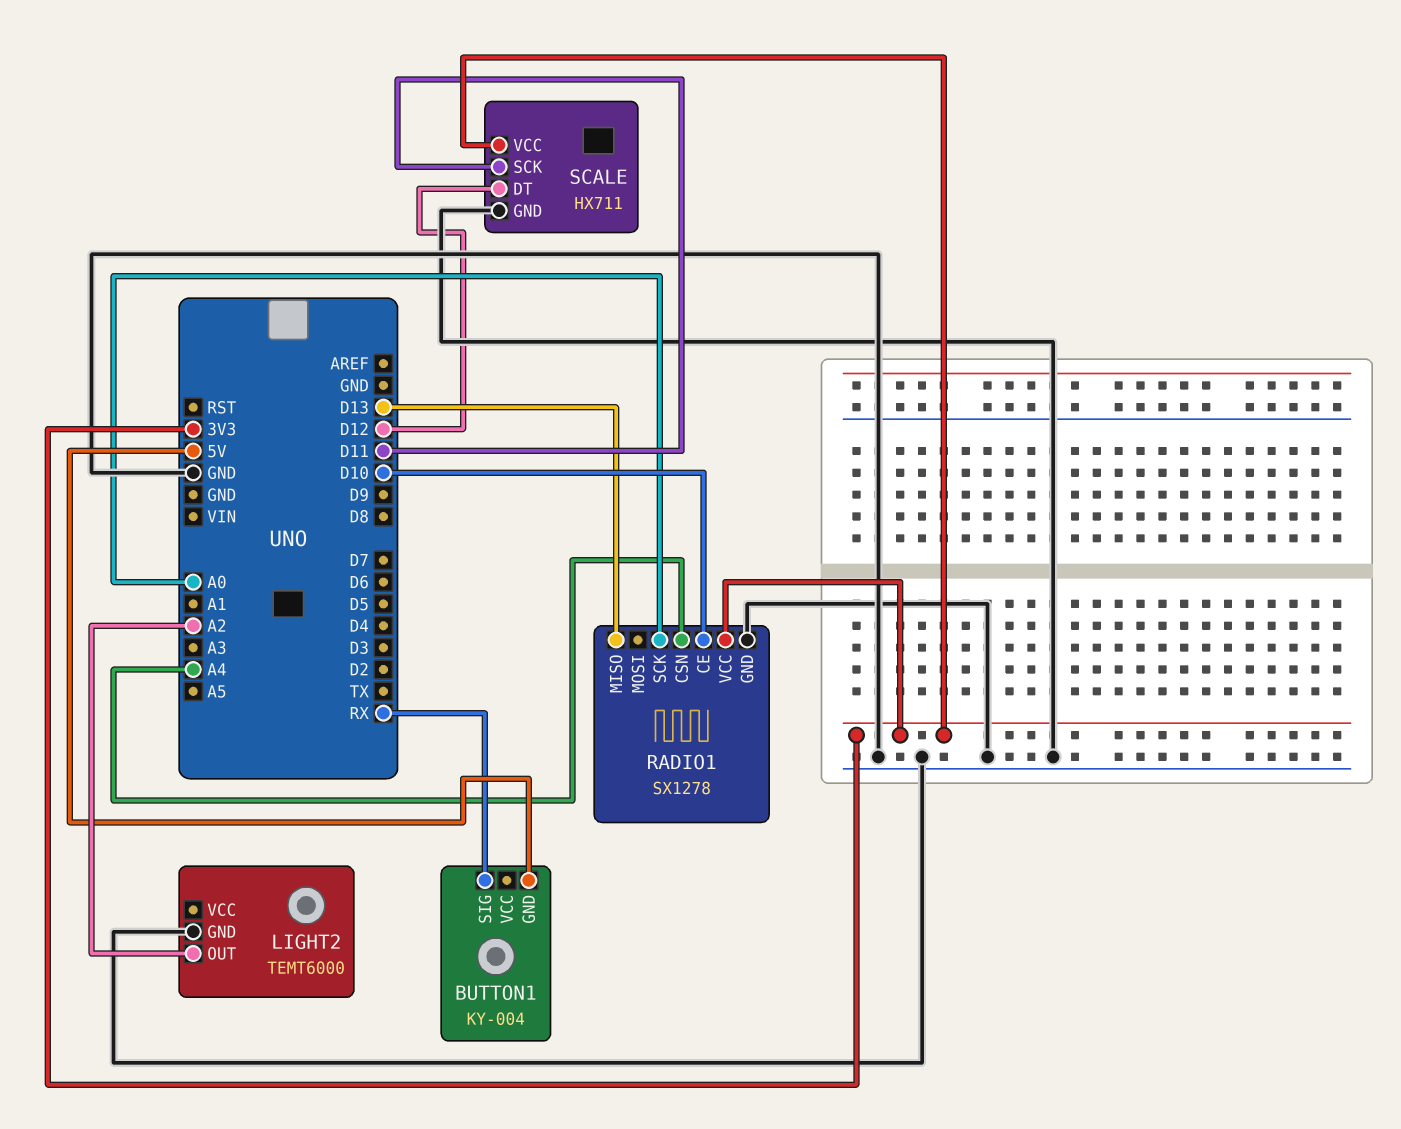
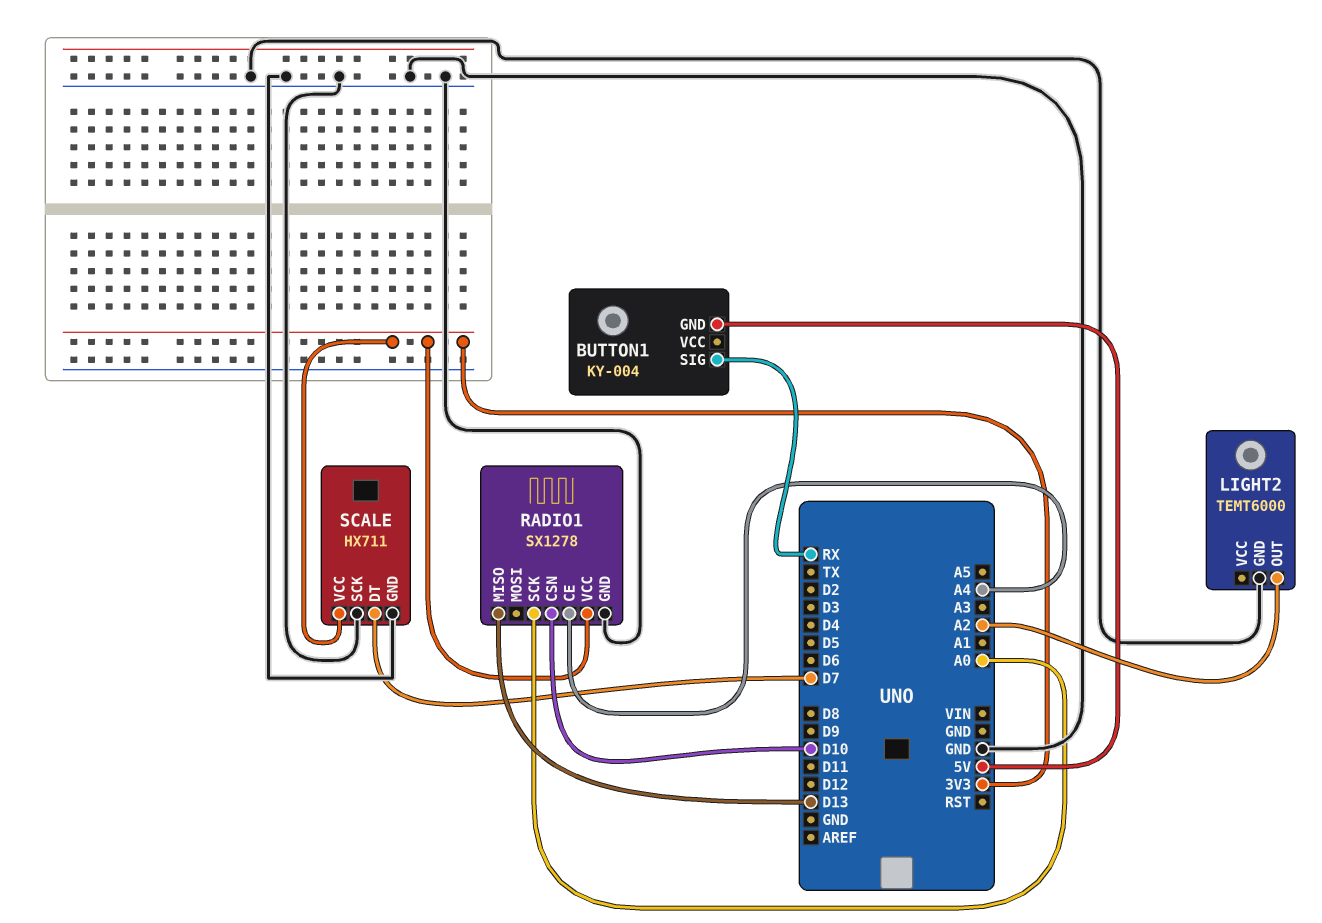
RADIO1 pin CE: D10 -> A4
RADIO1 pin CSN: A4 -> D10
SCALE pin DT: D12 -> D7
SCALE pin SCK: D11 -> GND

